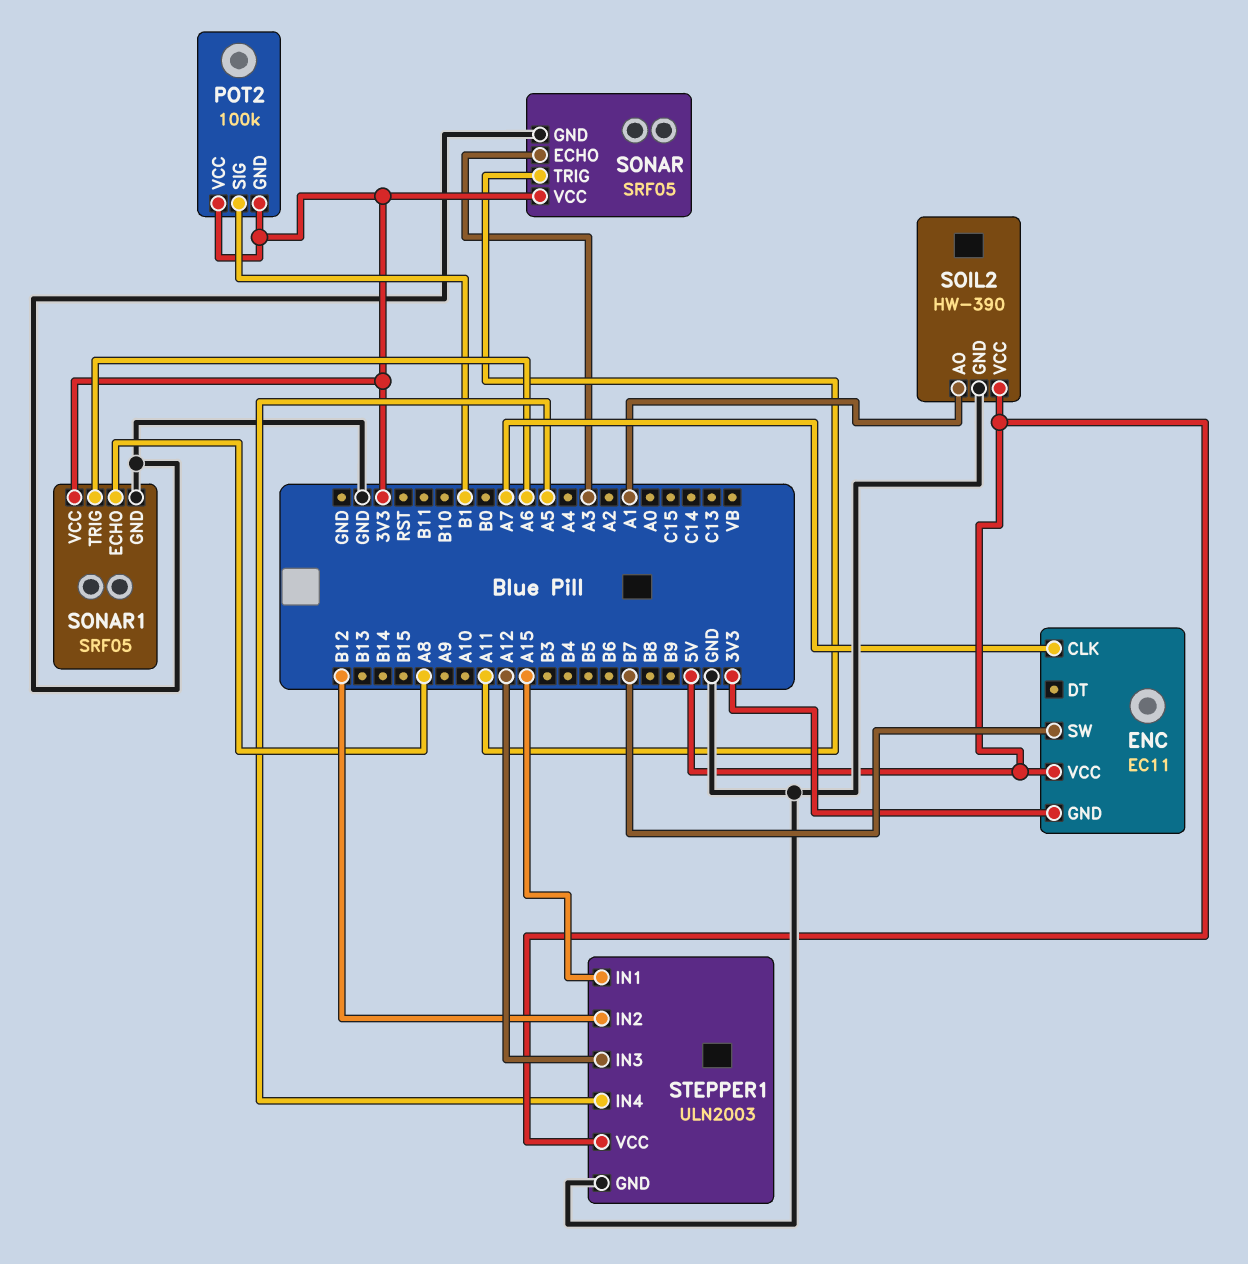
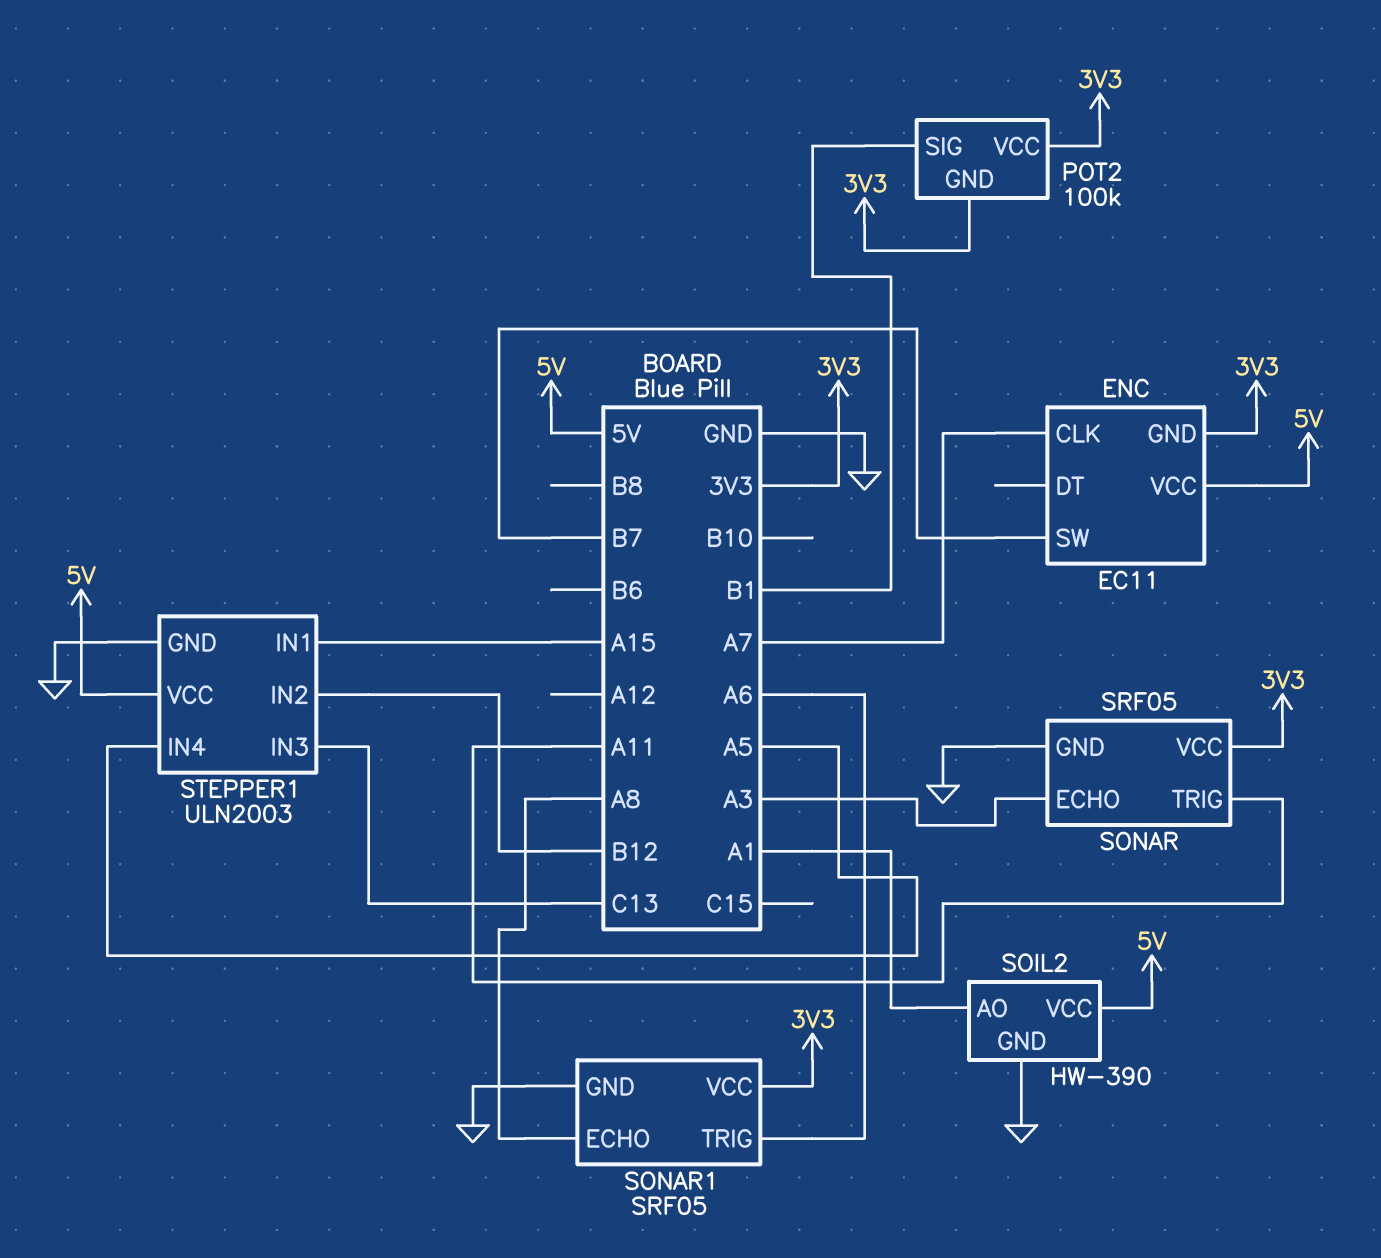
STEPPER1 pin IN3: A12 -> C13

